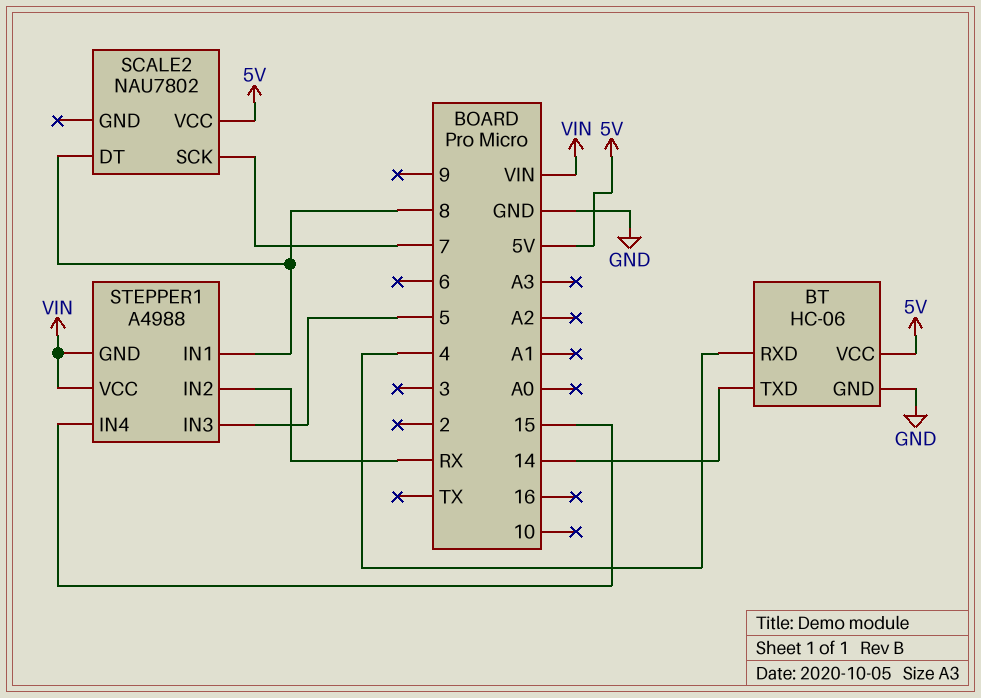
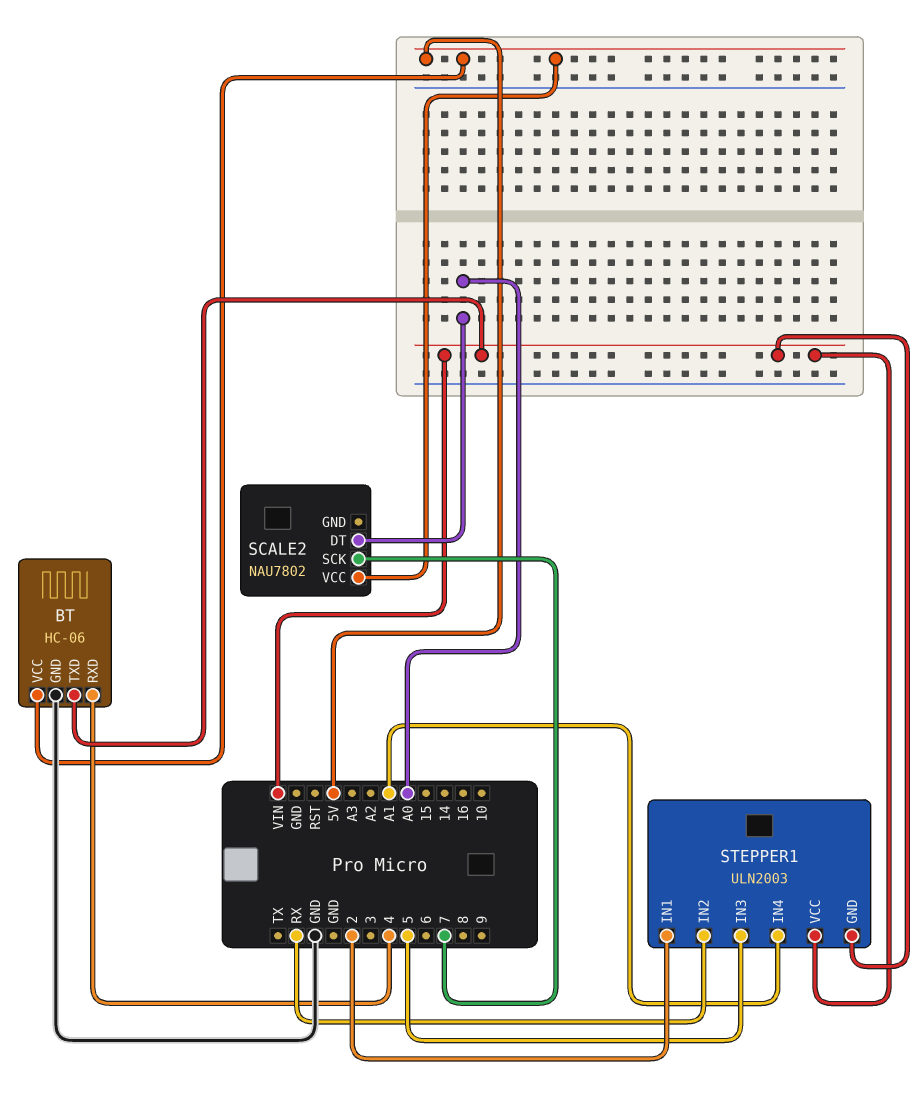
BT pin TXD: 14 -> VIN
SCALE2 pin DT: 8 -> A0
STEPPER1: A4988 -> ULN2003
STEPPER1 pin IN1: 8 -> 2
STEPPER1 pin IN4: 15 -> A1

